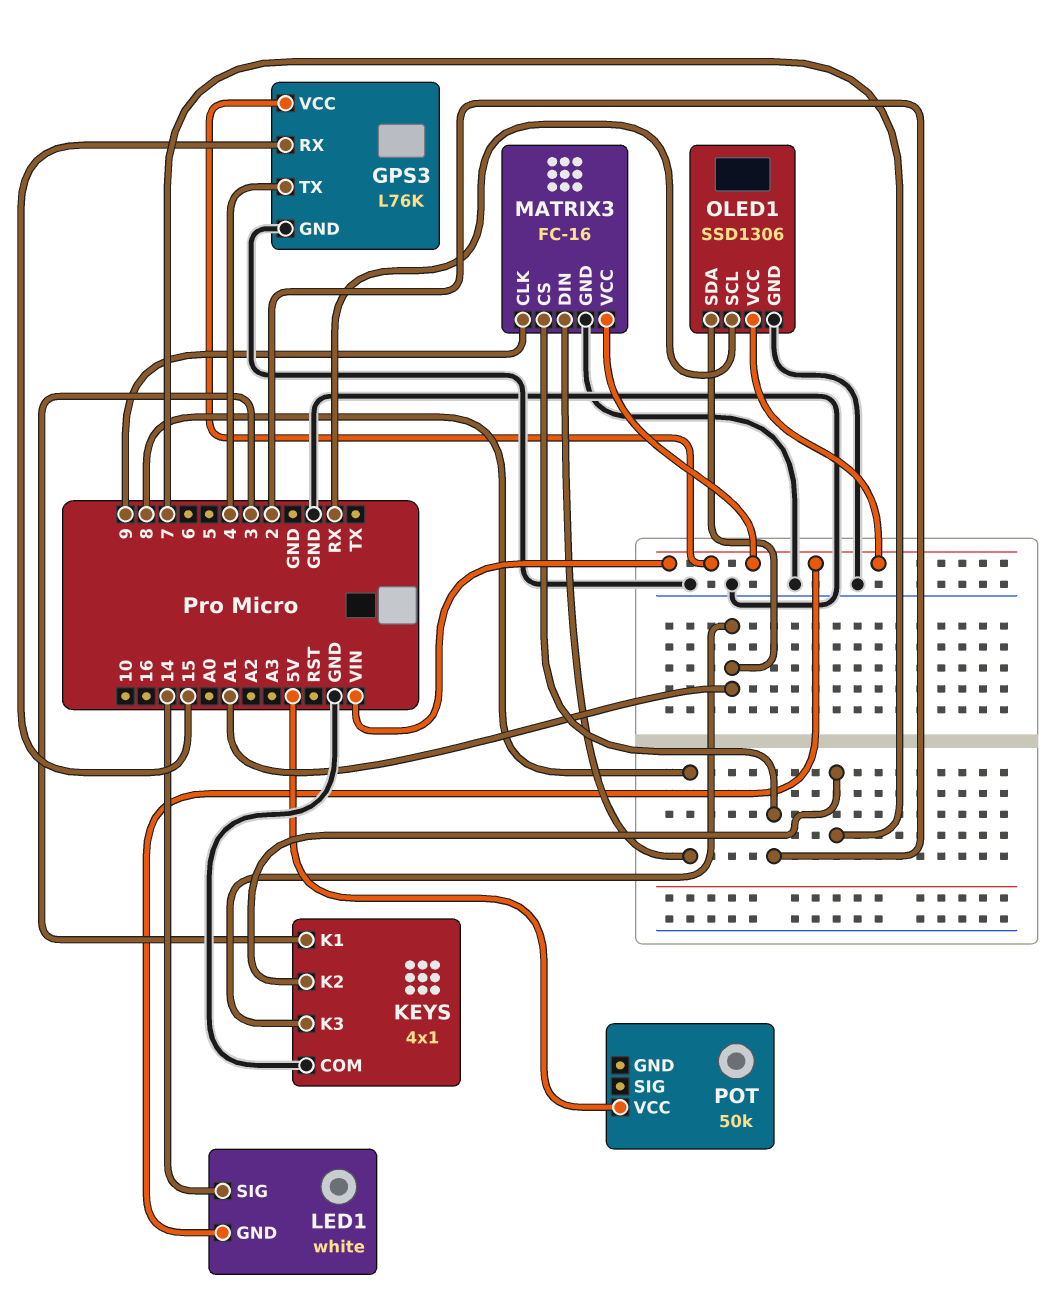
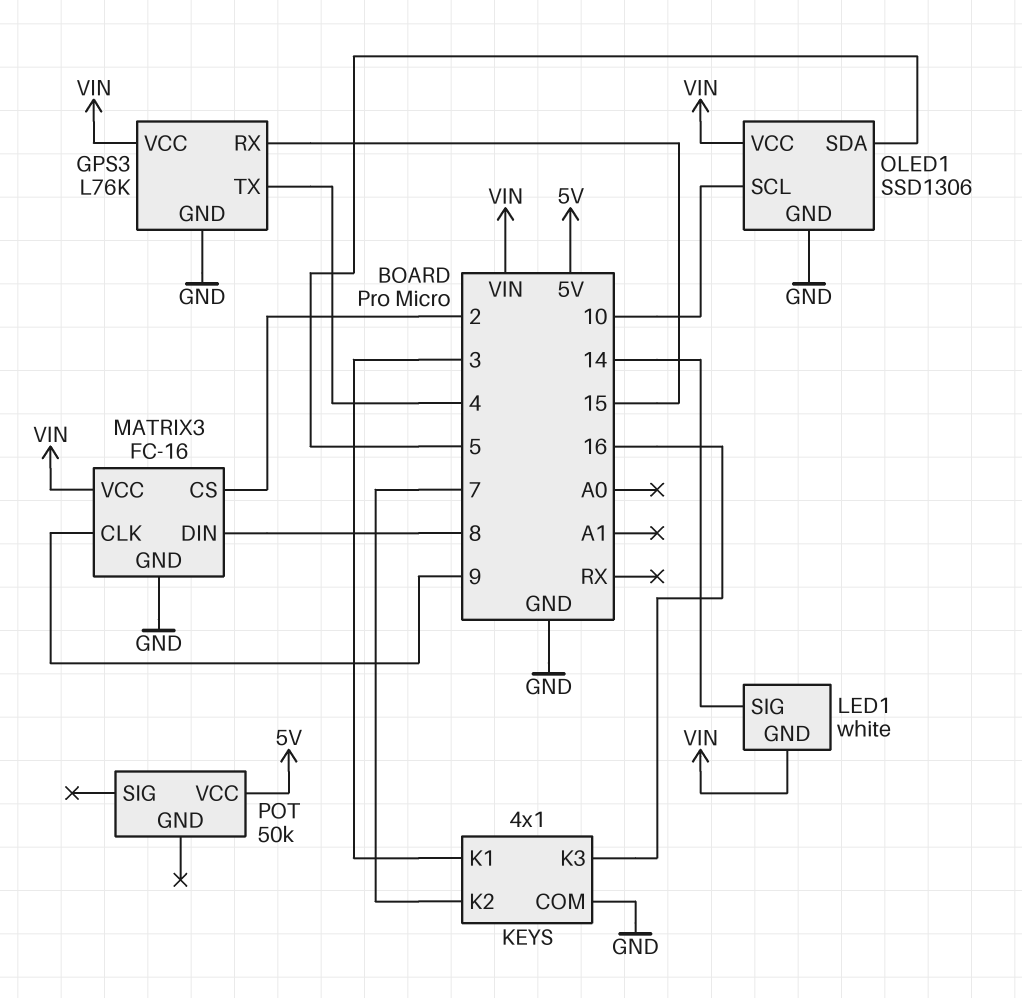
KEYS pin K3: A1 -> 16
OLED1 pin SCL: RX -> 10
OLED1 pin SDA: A1 -> 5

